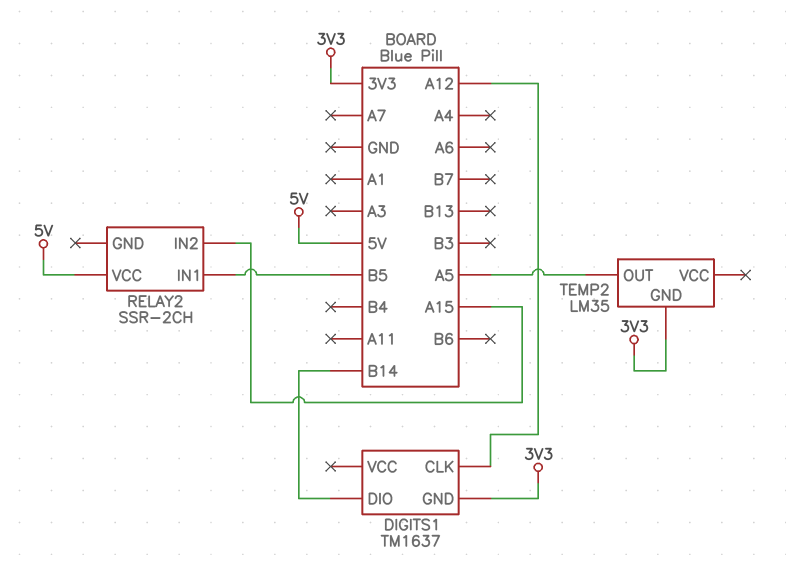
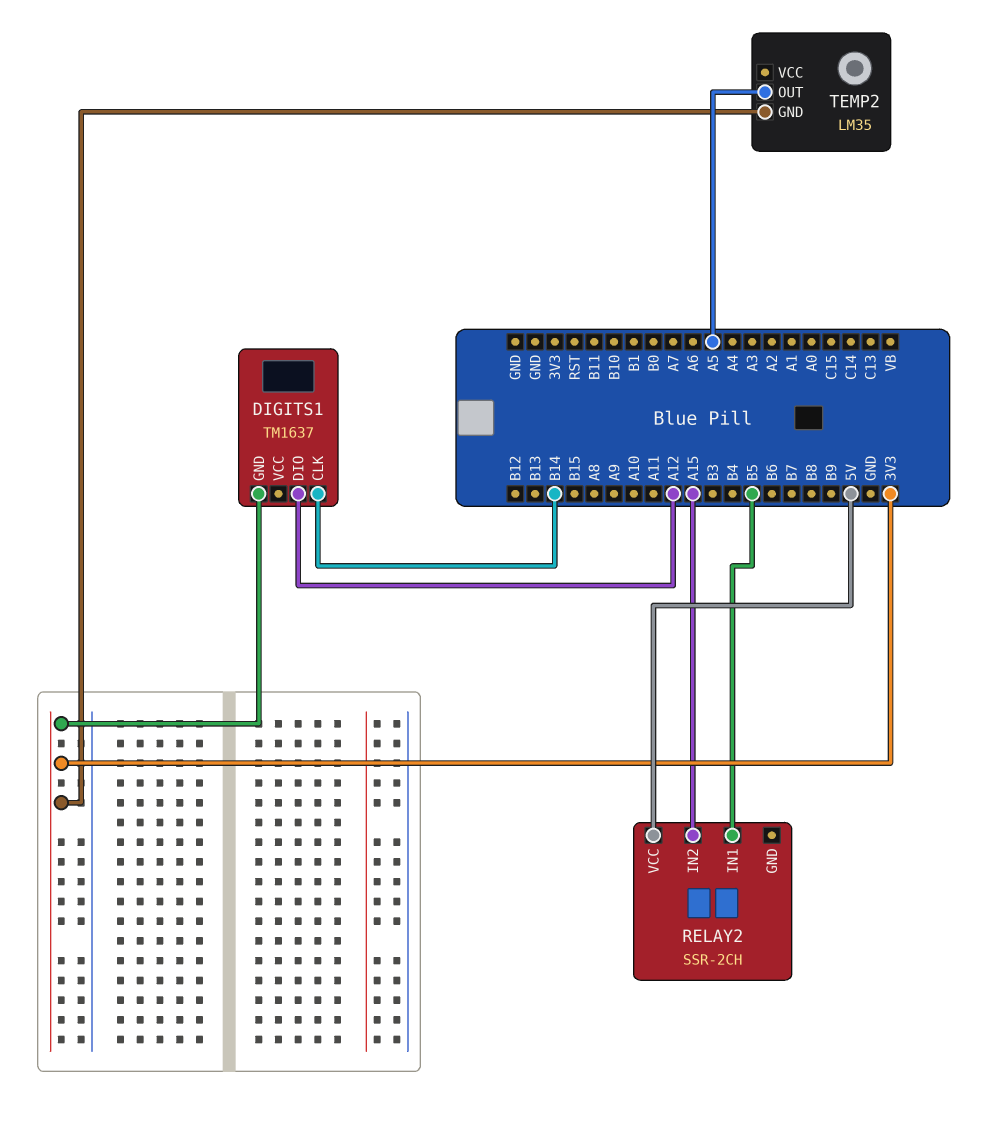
DIGITS1 pin CLK: A12 -> B14
DIGITS1 pin DIO: B14 -> A12

